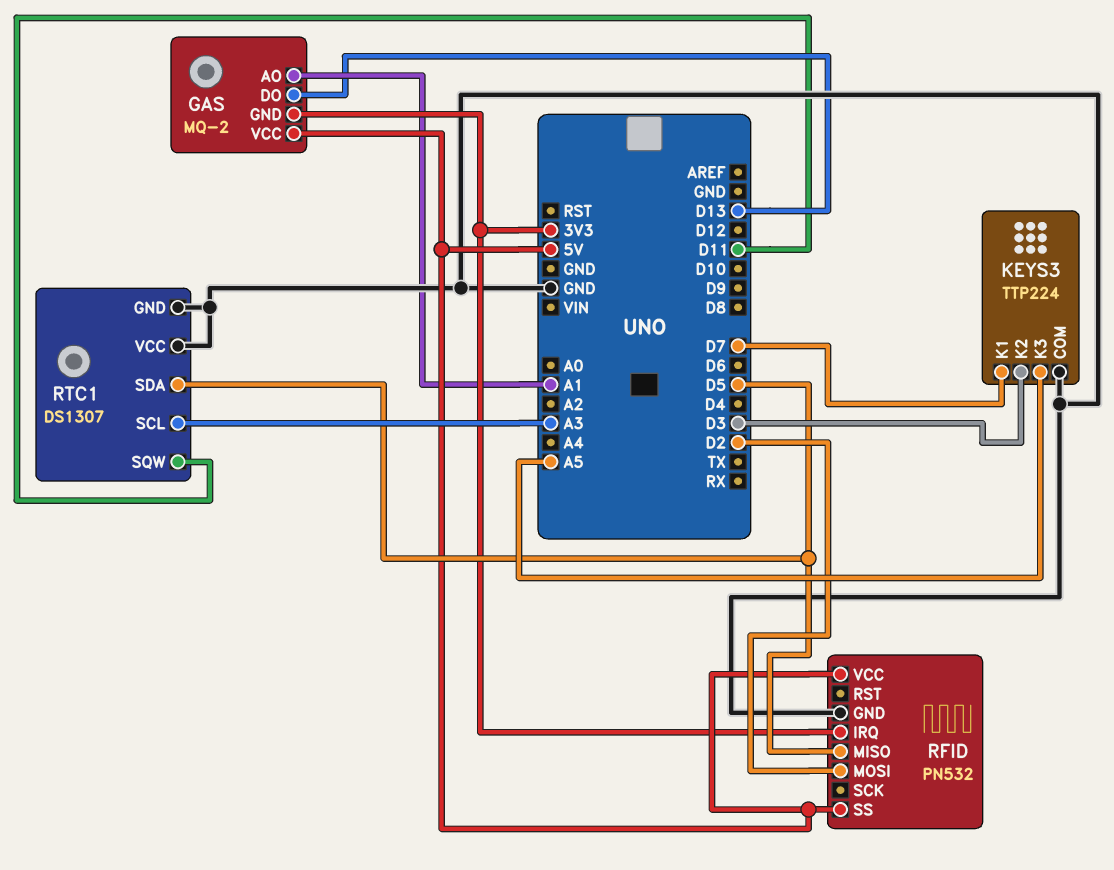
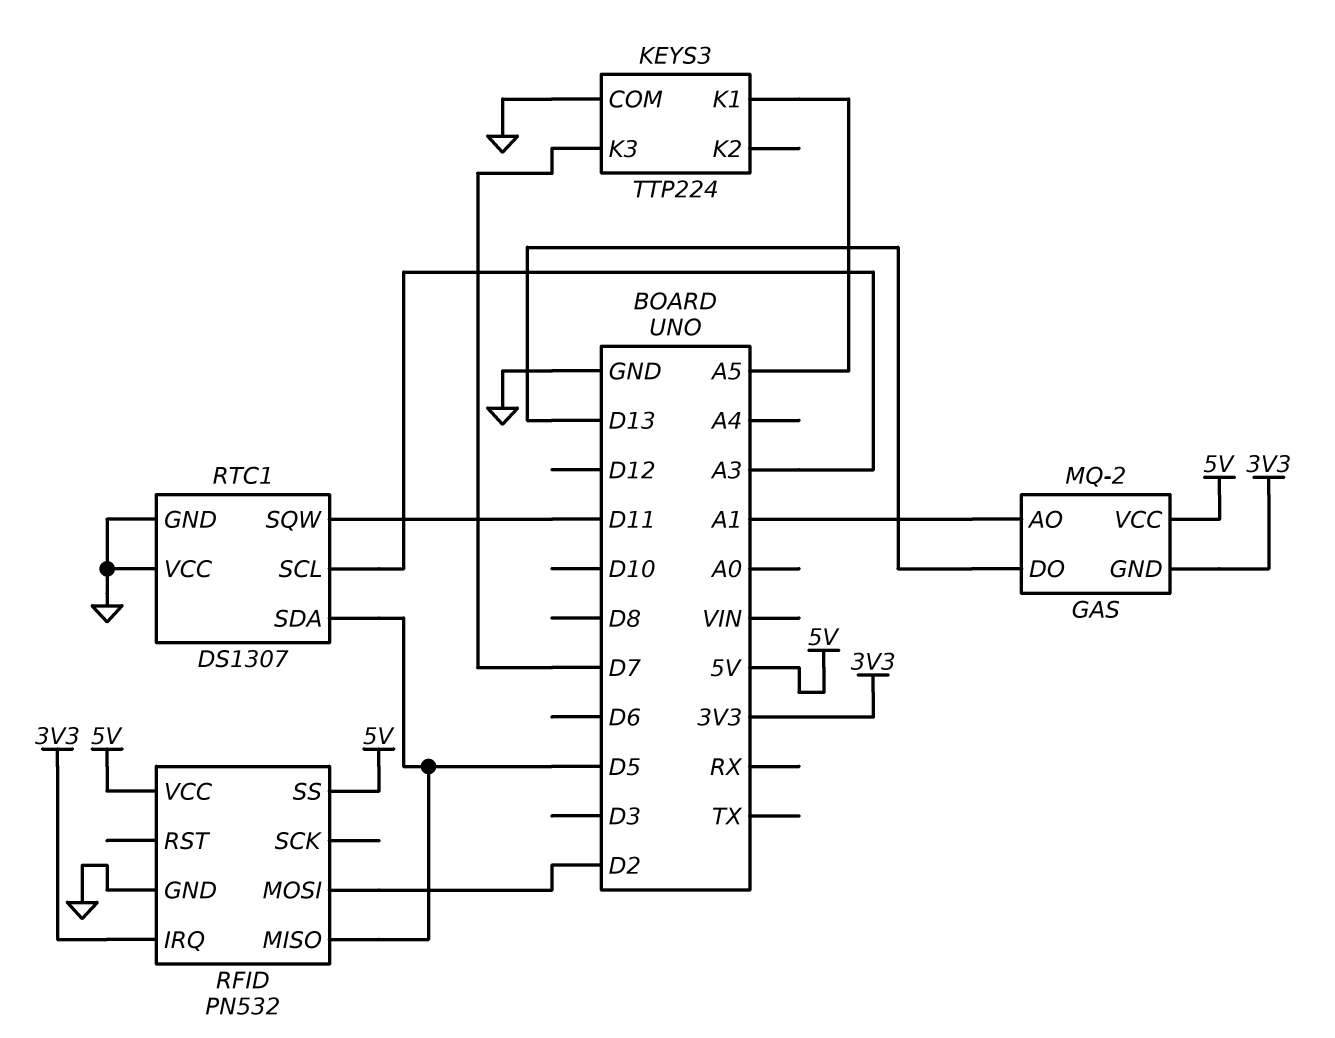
KEYS3 pin K1: D7 -> A5
KEYS3 pin K2: D3 -> none
KEYS3 pin K3: A5 -> D7

